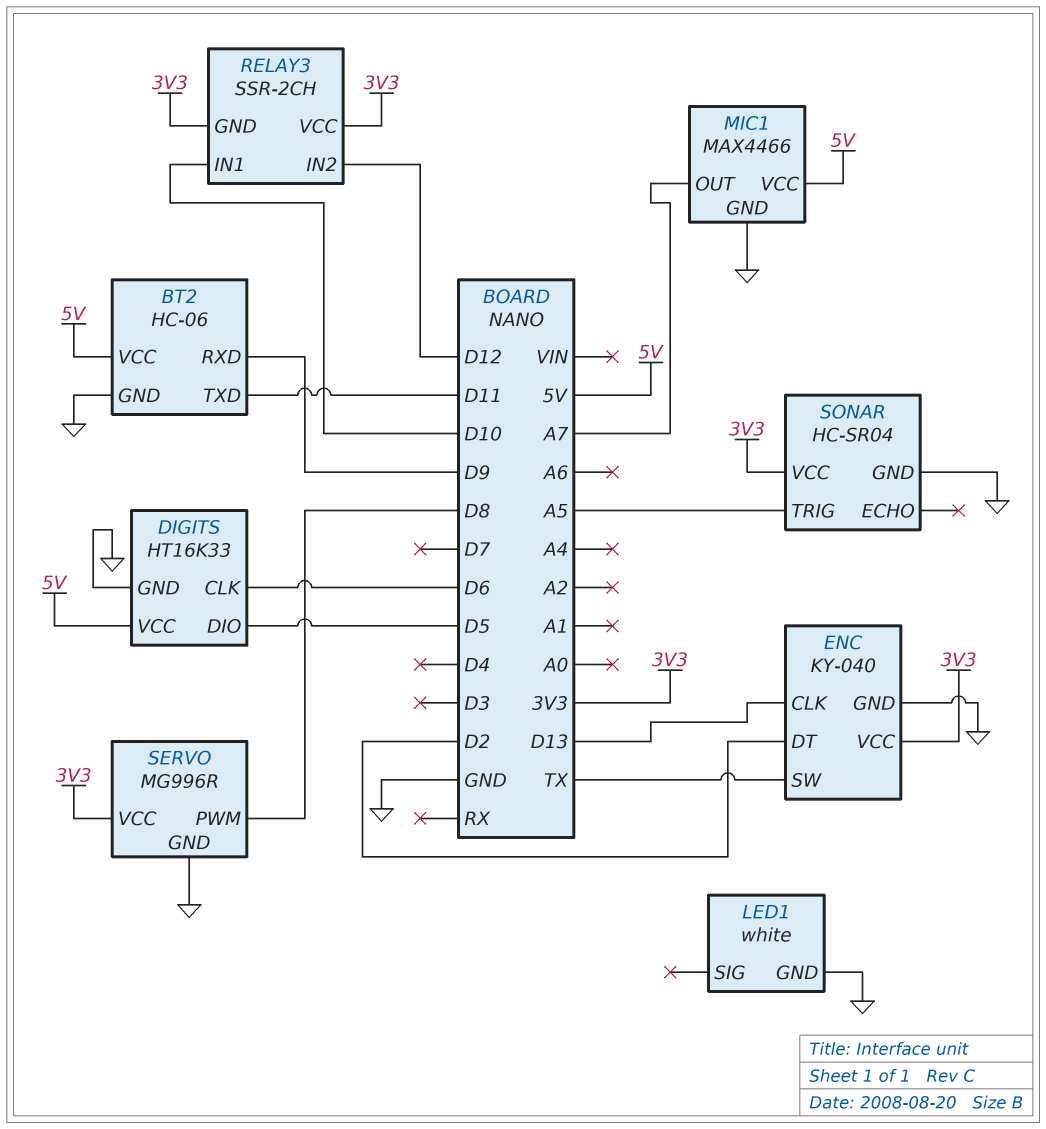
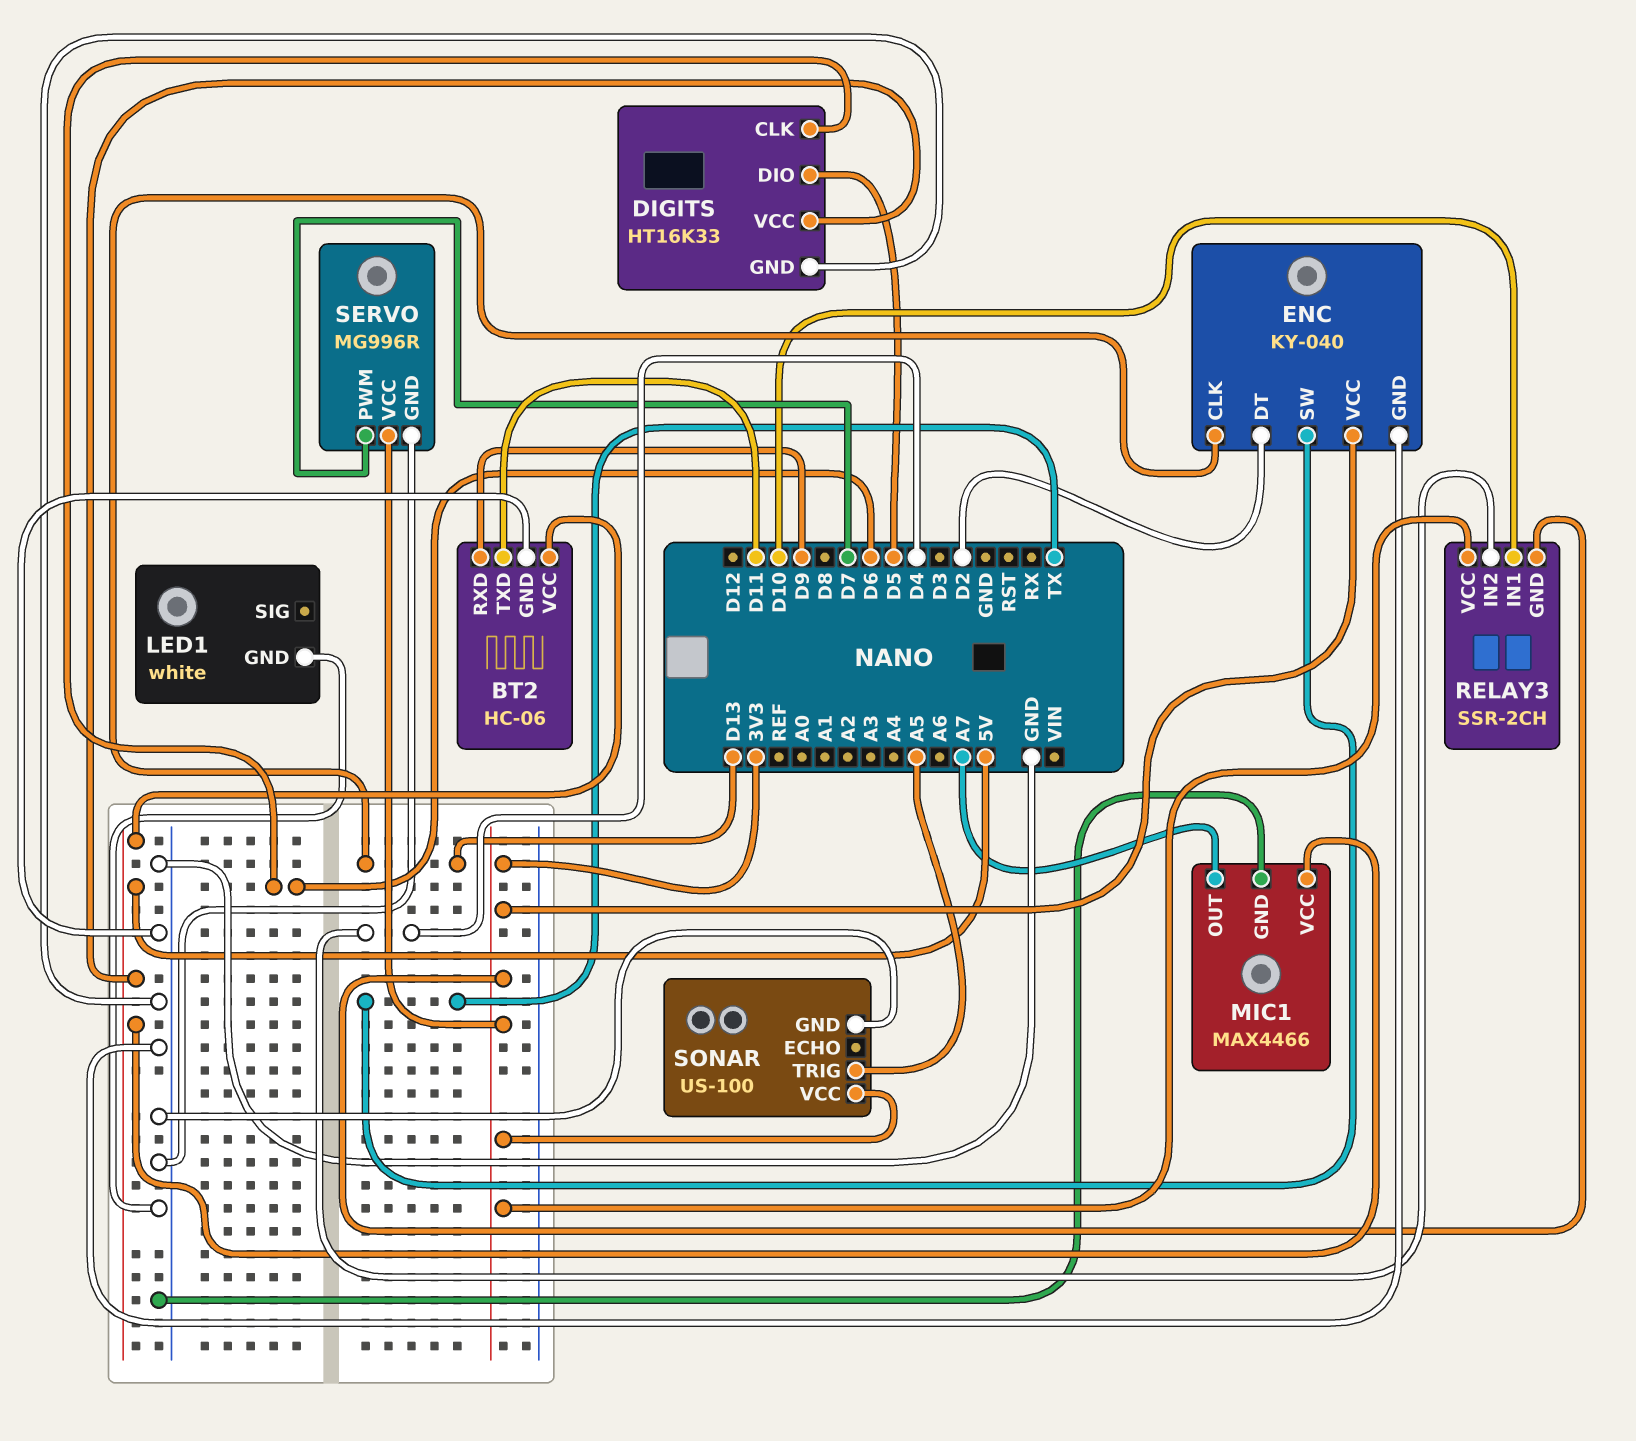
RELAY3 pin IN2: D12 -> D4
SERVO pin PWM: D8 -> D7
SONAR: HC-SR04 -> US-100

